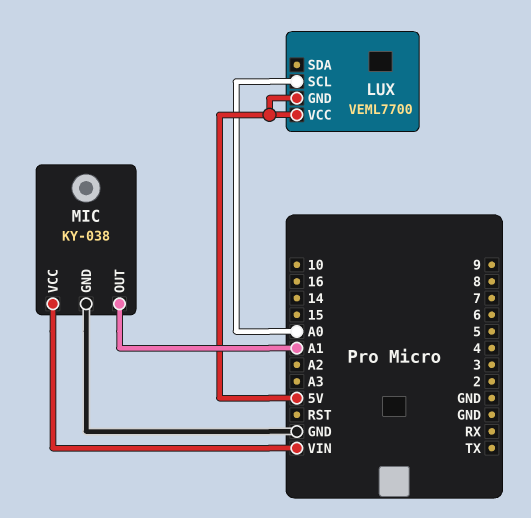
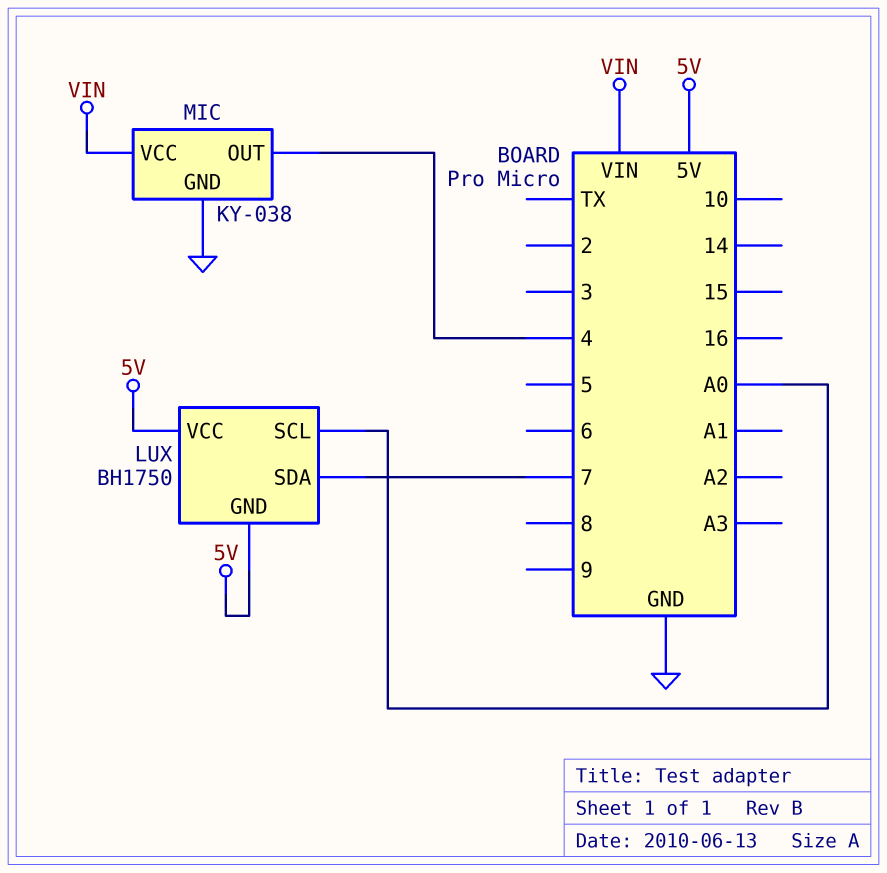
LUX: VEML7700 -> BH1750
LUX pin SDA: none -> 7
MIC pin OUT: A1 -> 4

